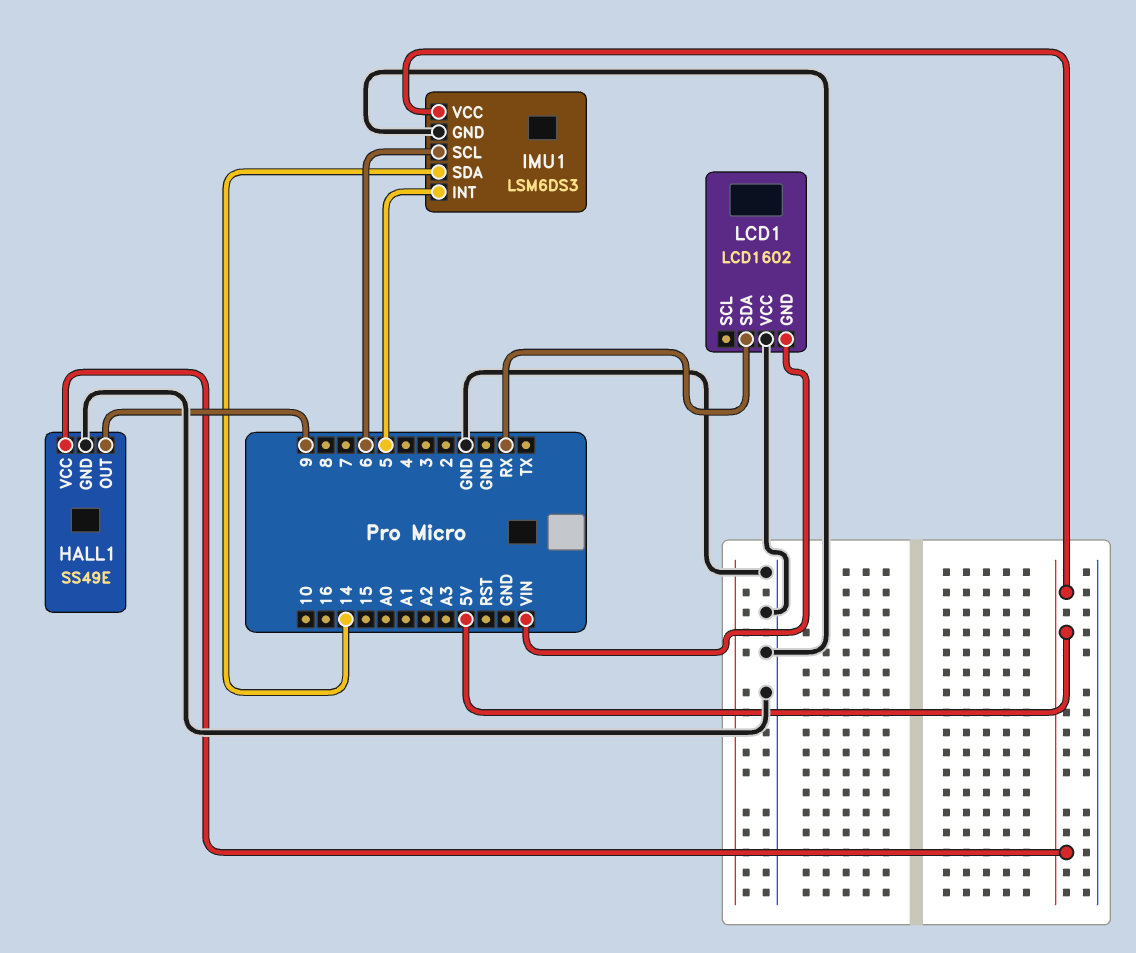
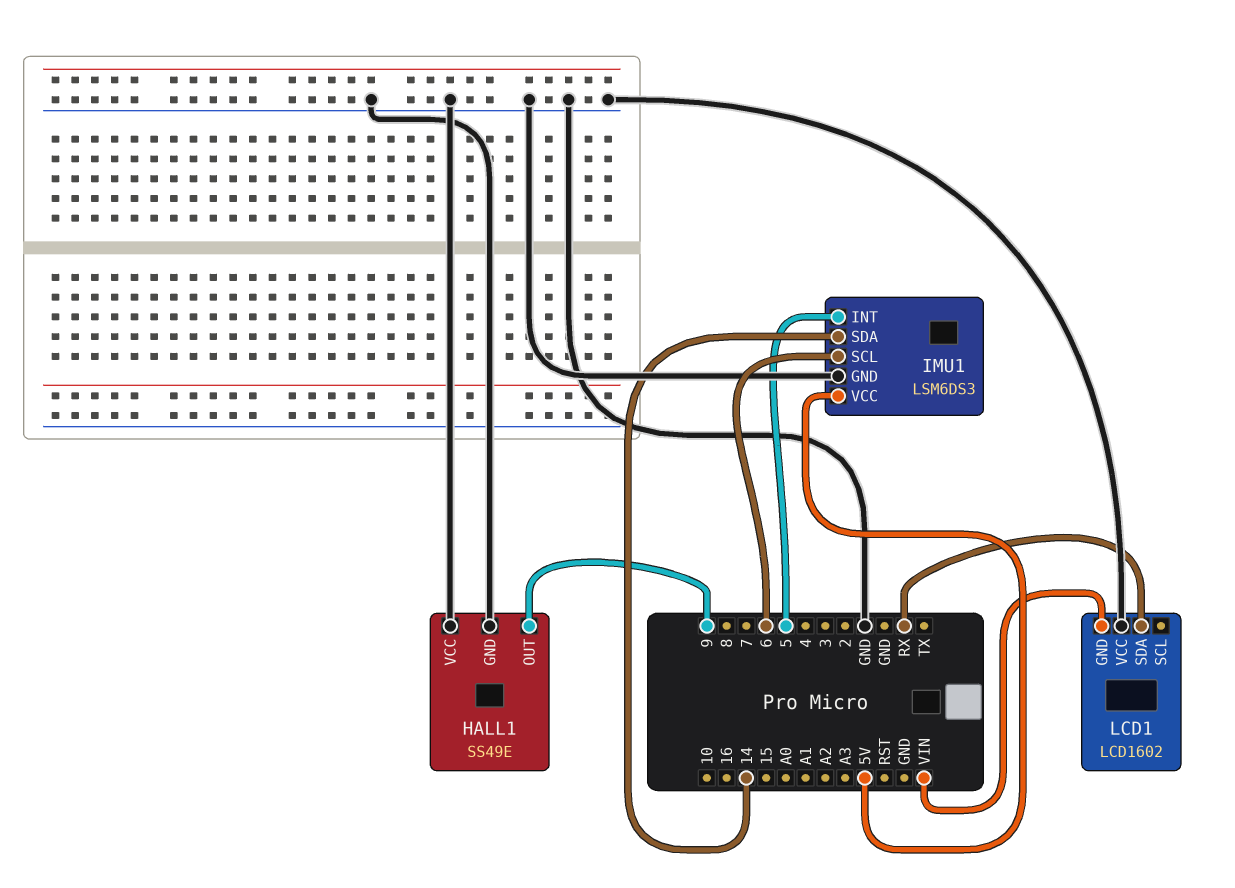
HALL1 pin VCC: 5V -> GND

